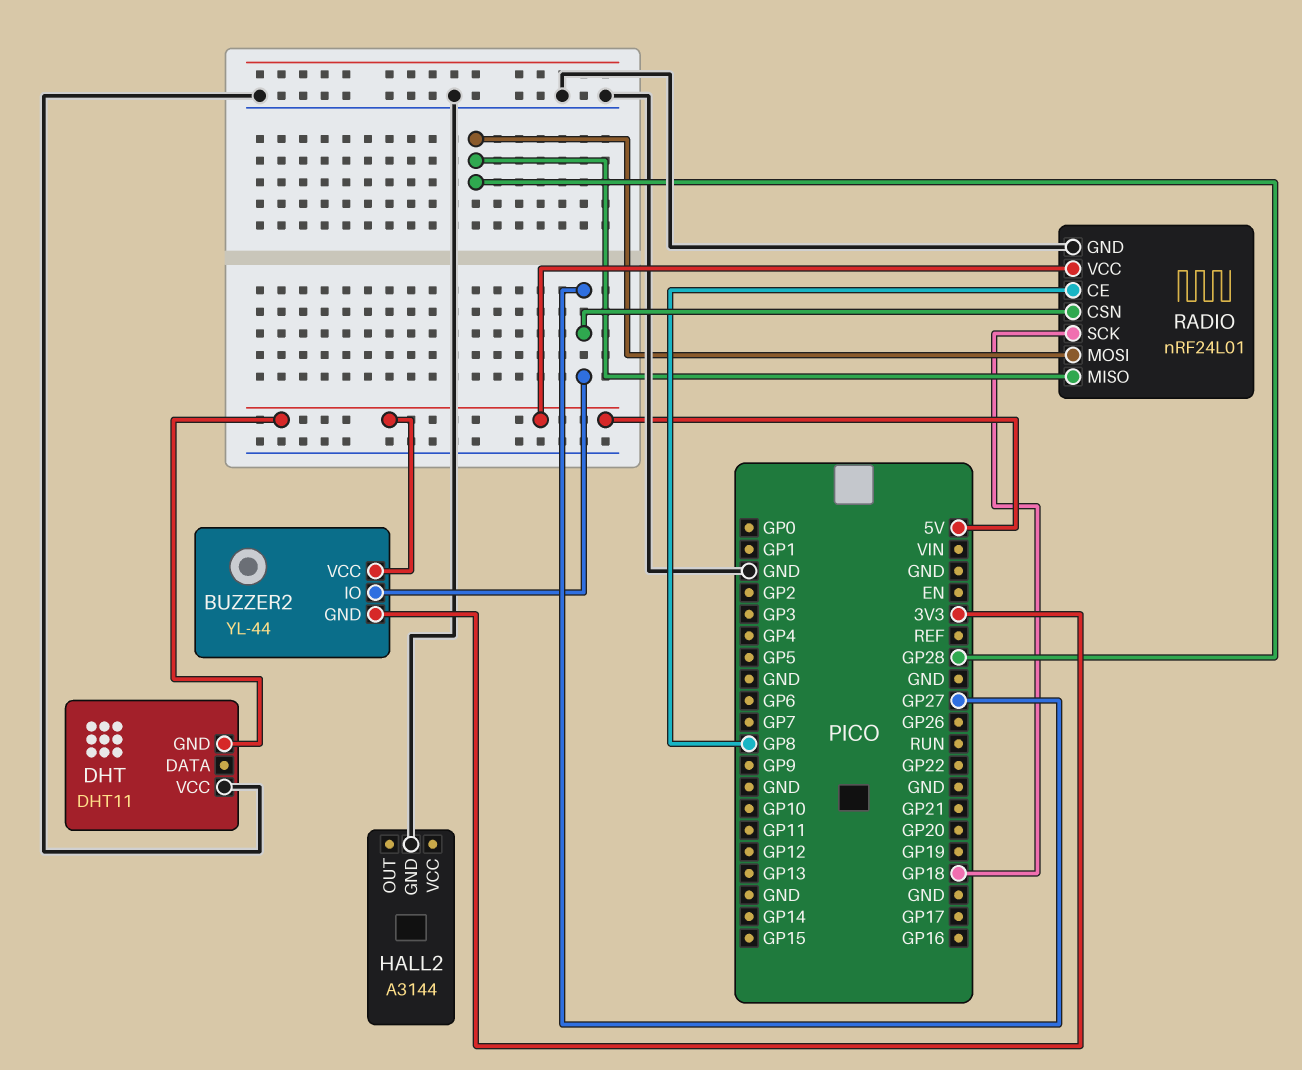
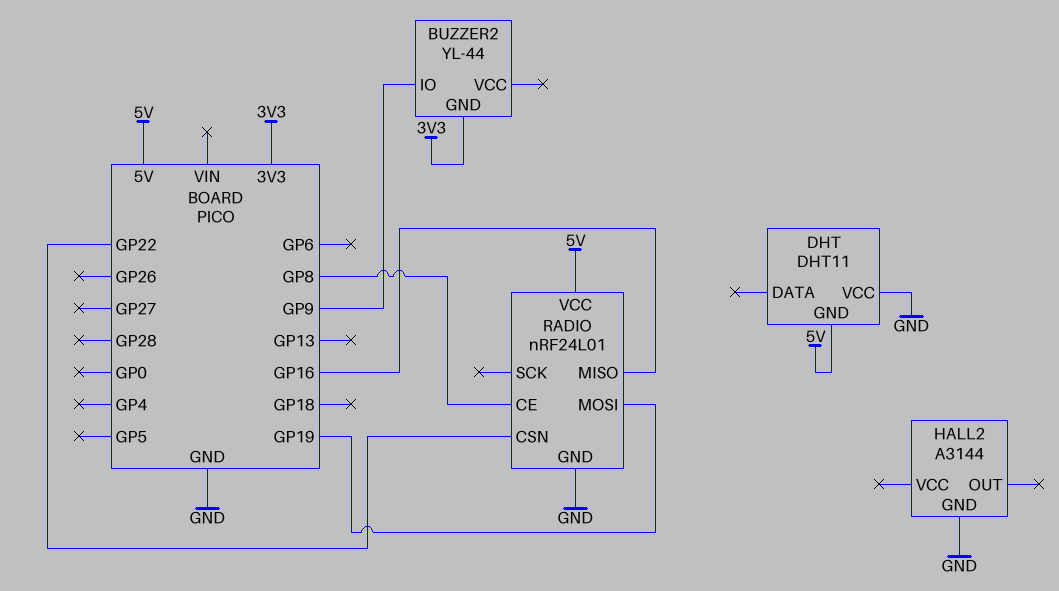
BUZZER2 pin IO: GP27 -> GP9
BUZZER2 pin VCC: 5V -> none
RADIO pin CSN: GP27 -> GP22
RADIO pin MISO: GP28 -> GP16
RADIO pin MOSI: GP28 -> GP19
RADIO pin SCK: GP18 -> none

